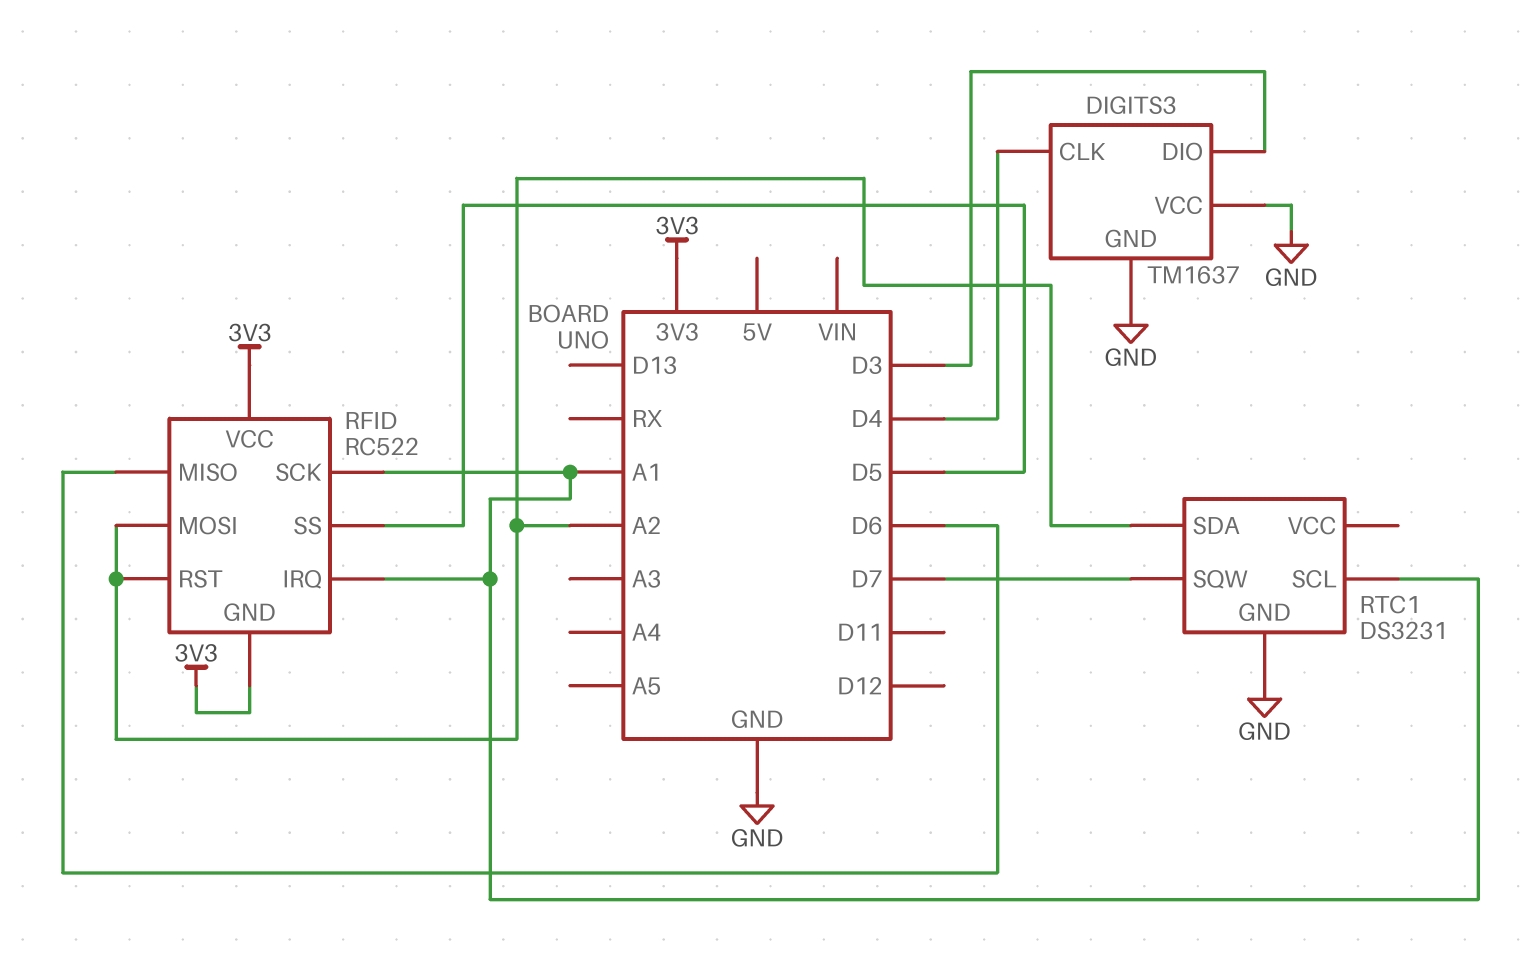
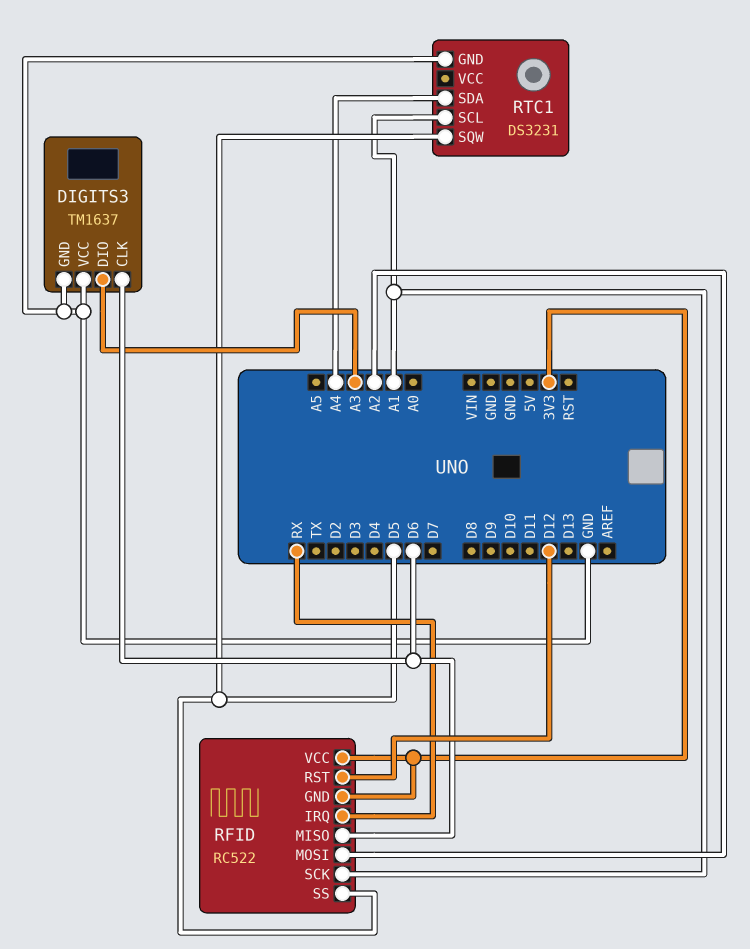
DIGITS3 pin CLK: D4 -> D6
DIGITS3 pin DIO: D3 -> A3
RFID pin IRQ: A1 -> RX
RFID pin RST: A2 -> D12
RTC1 pin SDA: A2 -> A4
RTC1 pin SQW: D7 -> D5

